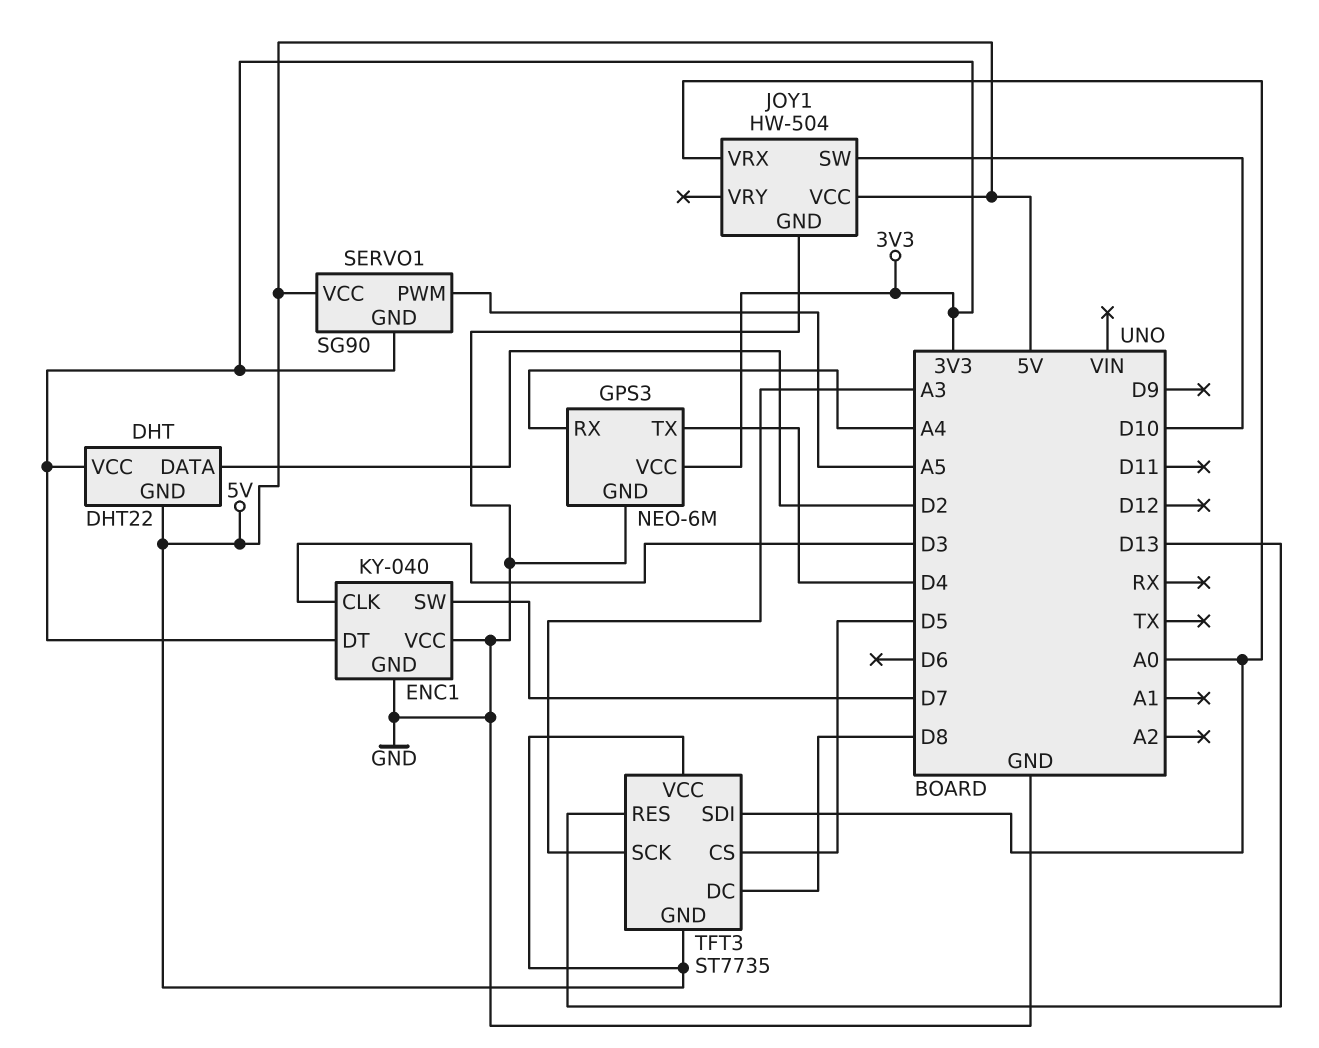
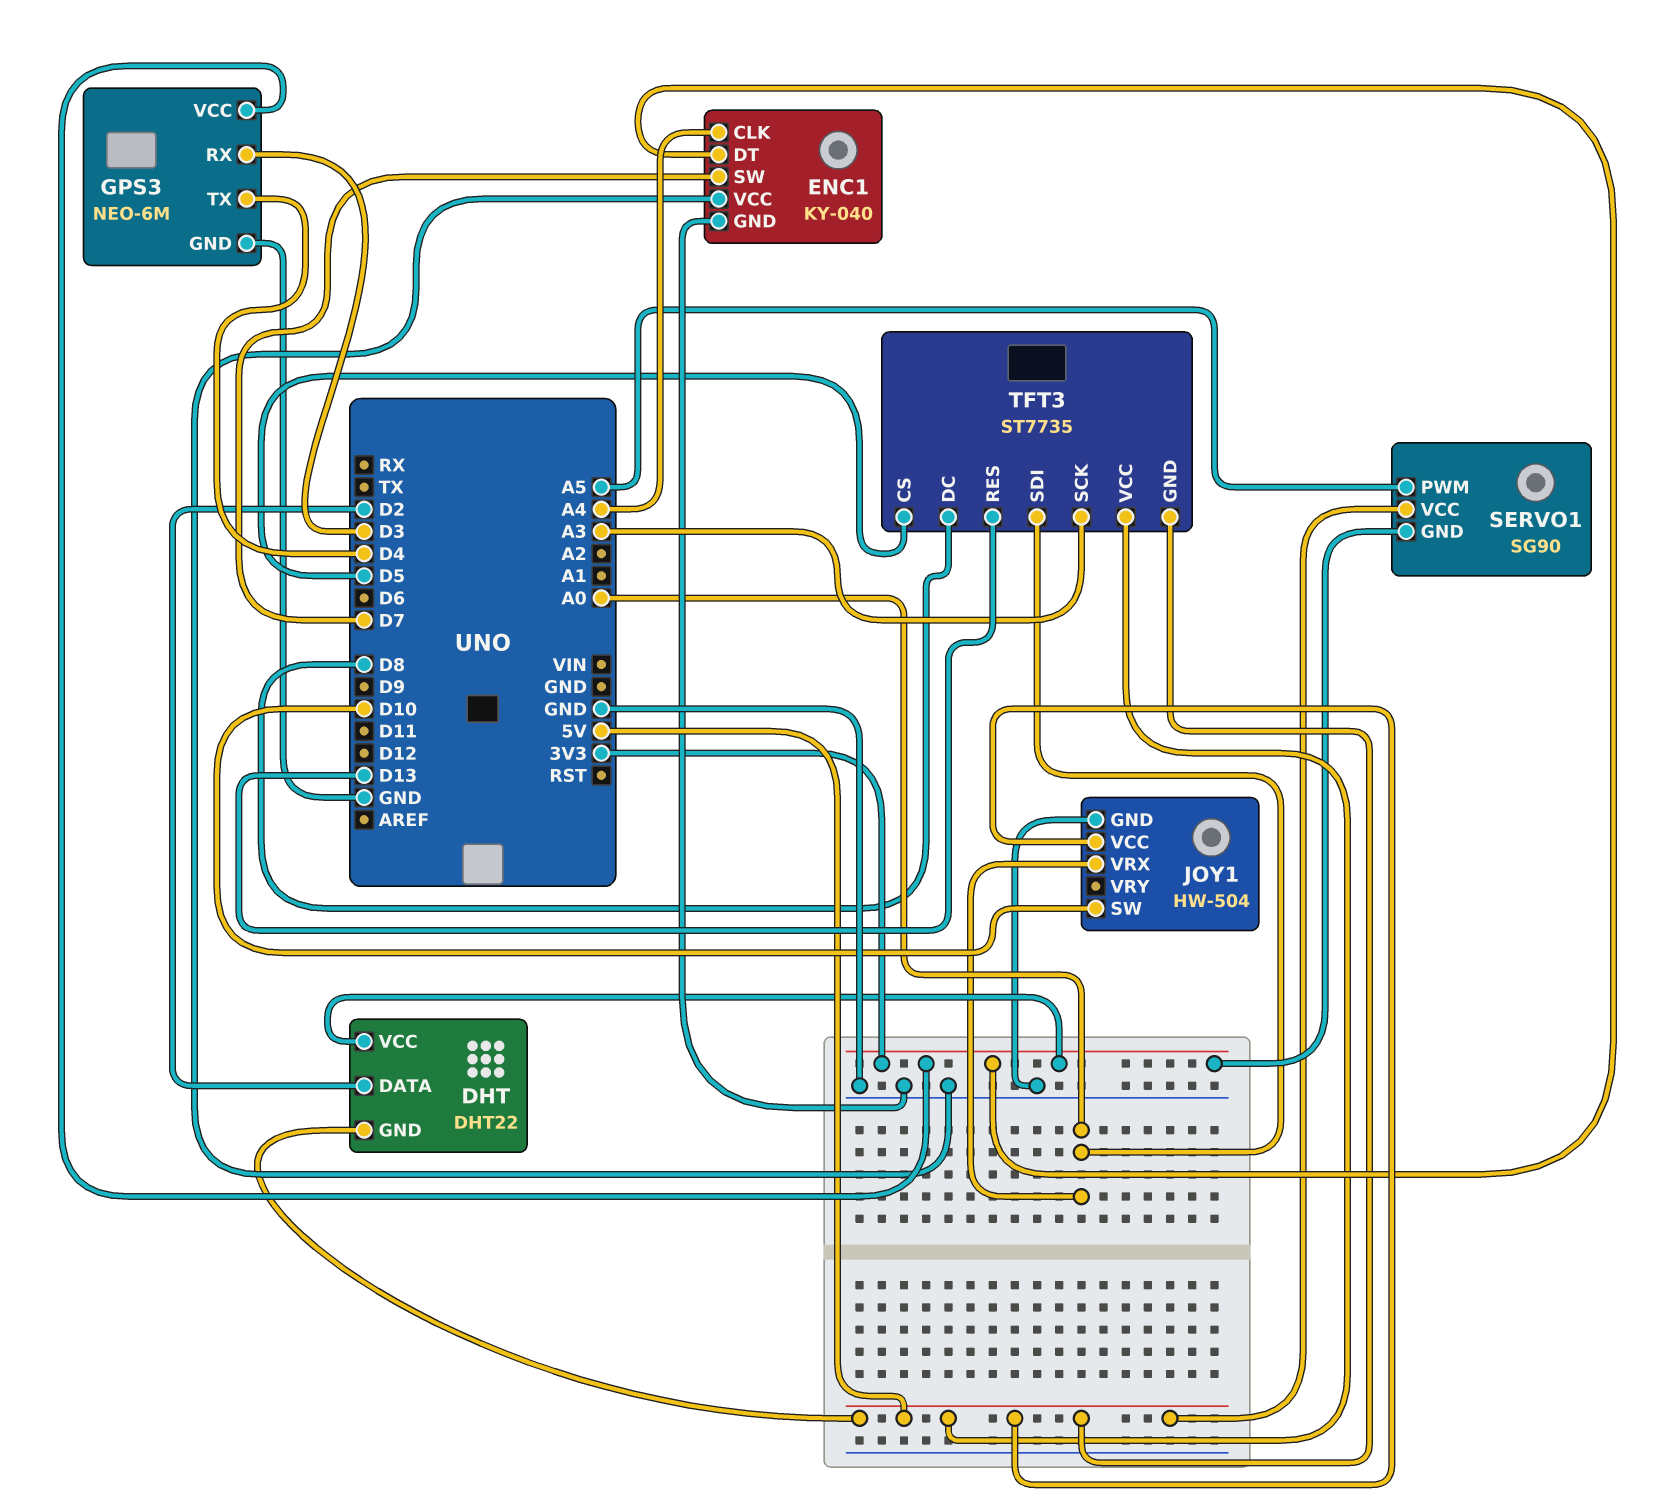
ENC1 pin CLK: D3 -> A4
GPS3 pin RX: A4 -> D3

